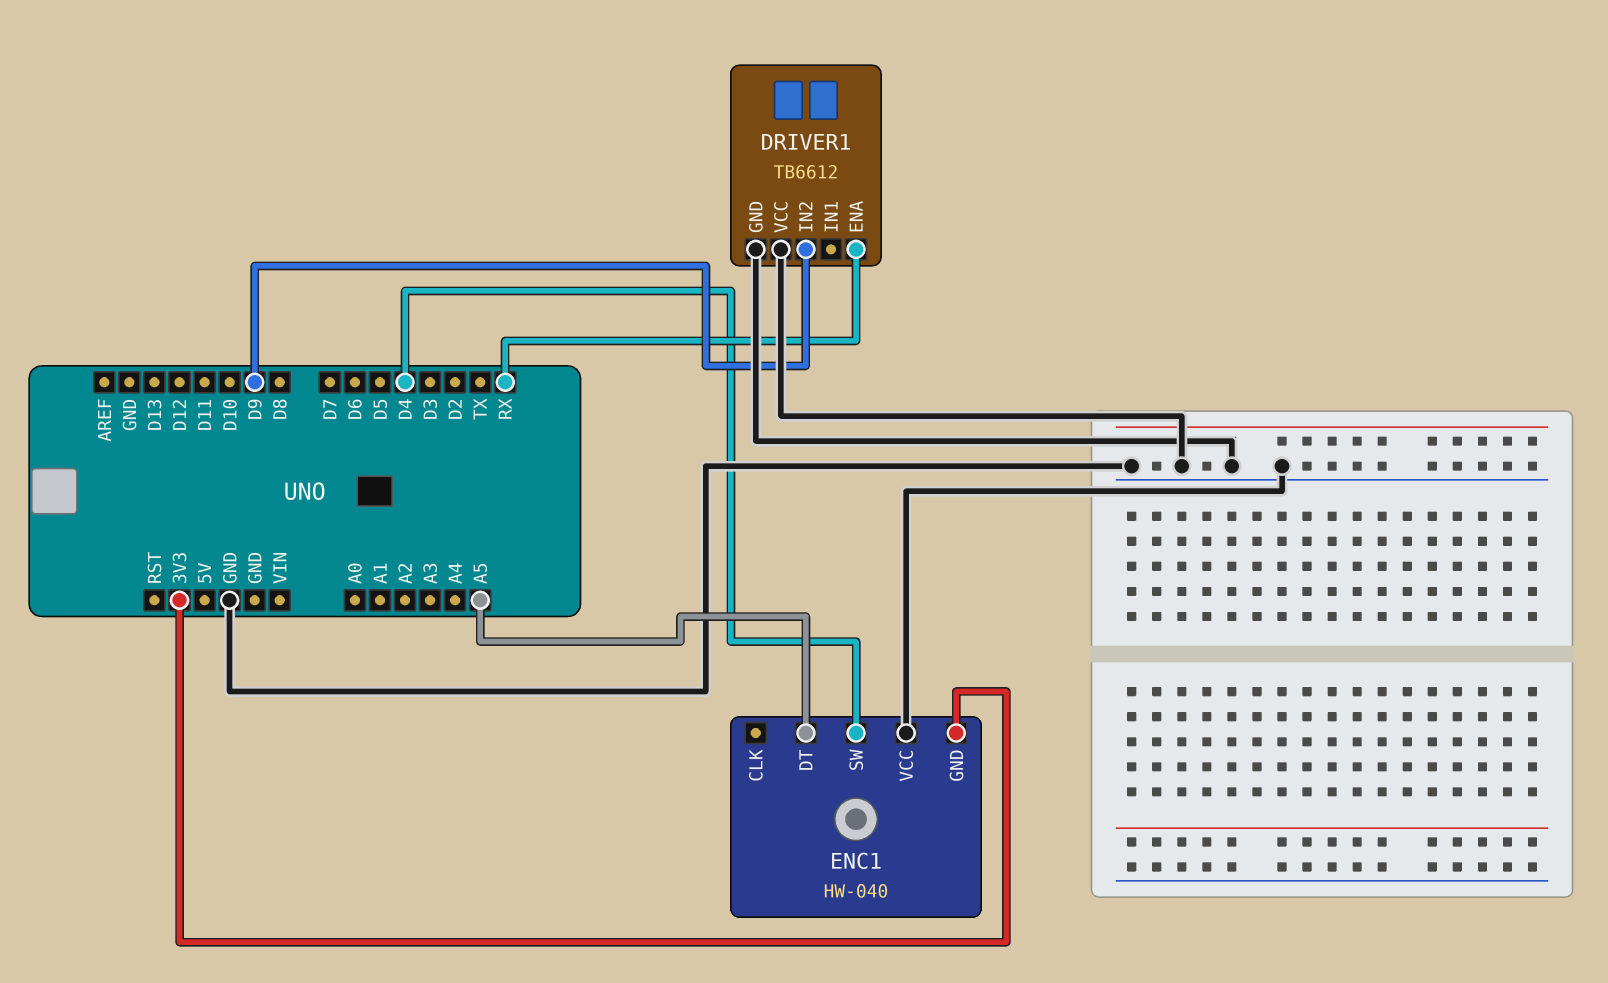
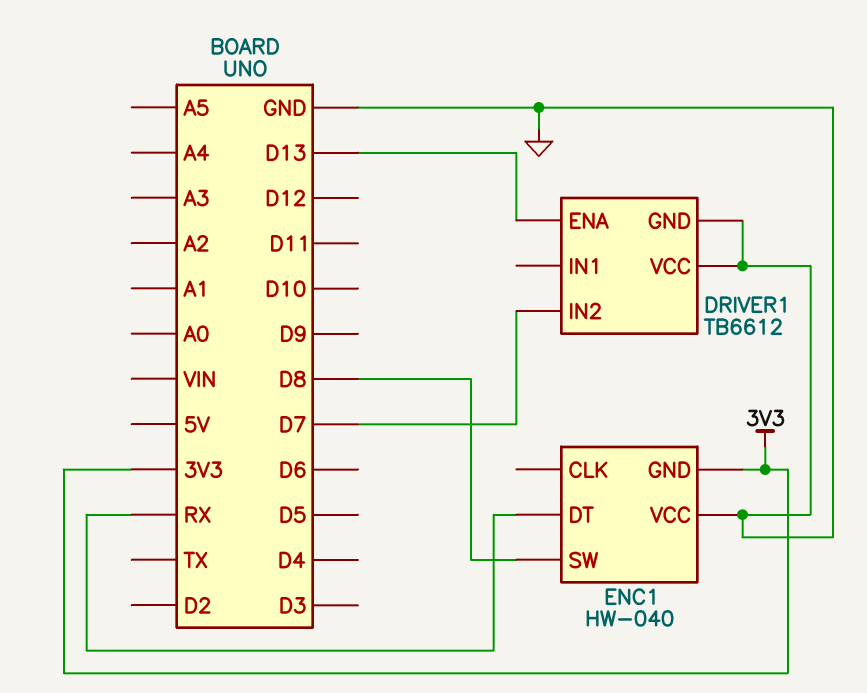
DRIVER1 pin ENA: RX -> D13
DRIVER1 pin IN2: D9 -> D7
ENC1 pin DT: A5 -> RX
ENC1 pin SW: D4 -> D8

